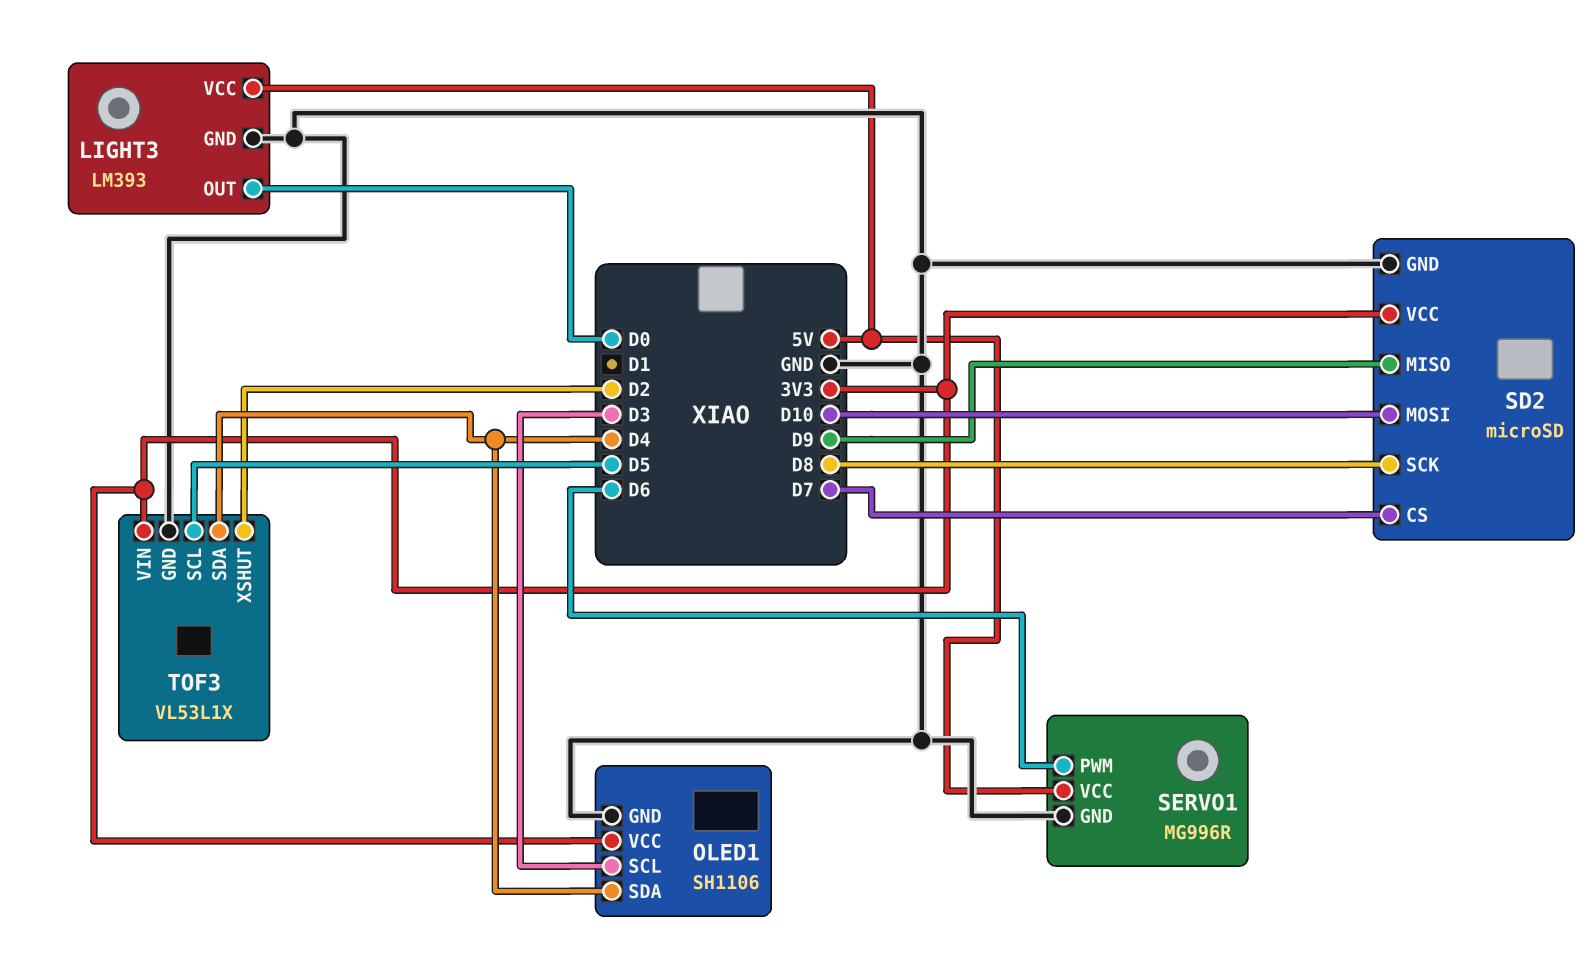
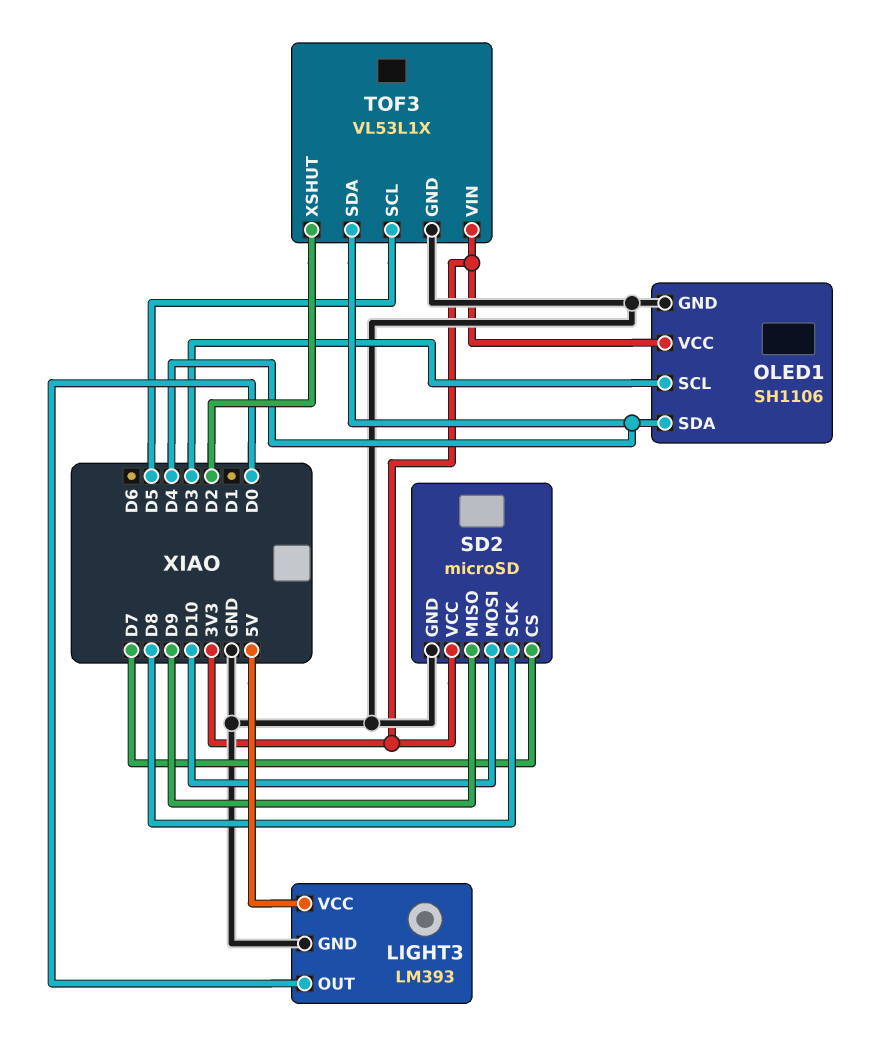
SERVO1: MG996R -> none
SERVO1 pin GND: GND -> none
SERVO1 pin PWM: D6 -> none
SERVO1 pin VCC: 5V -> none

